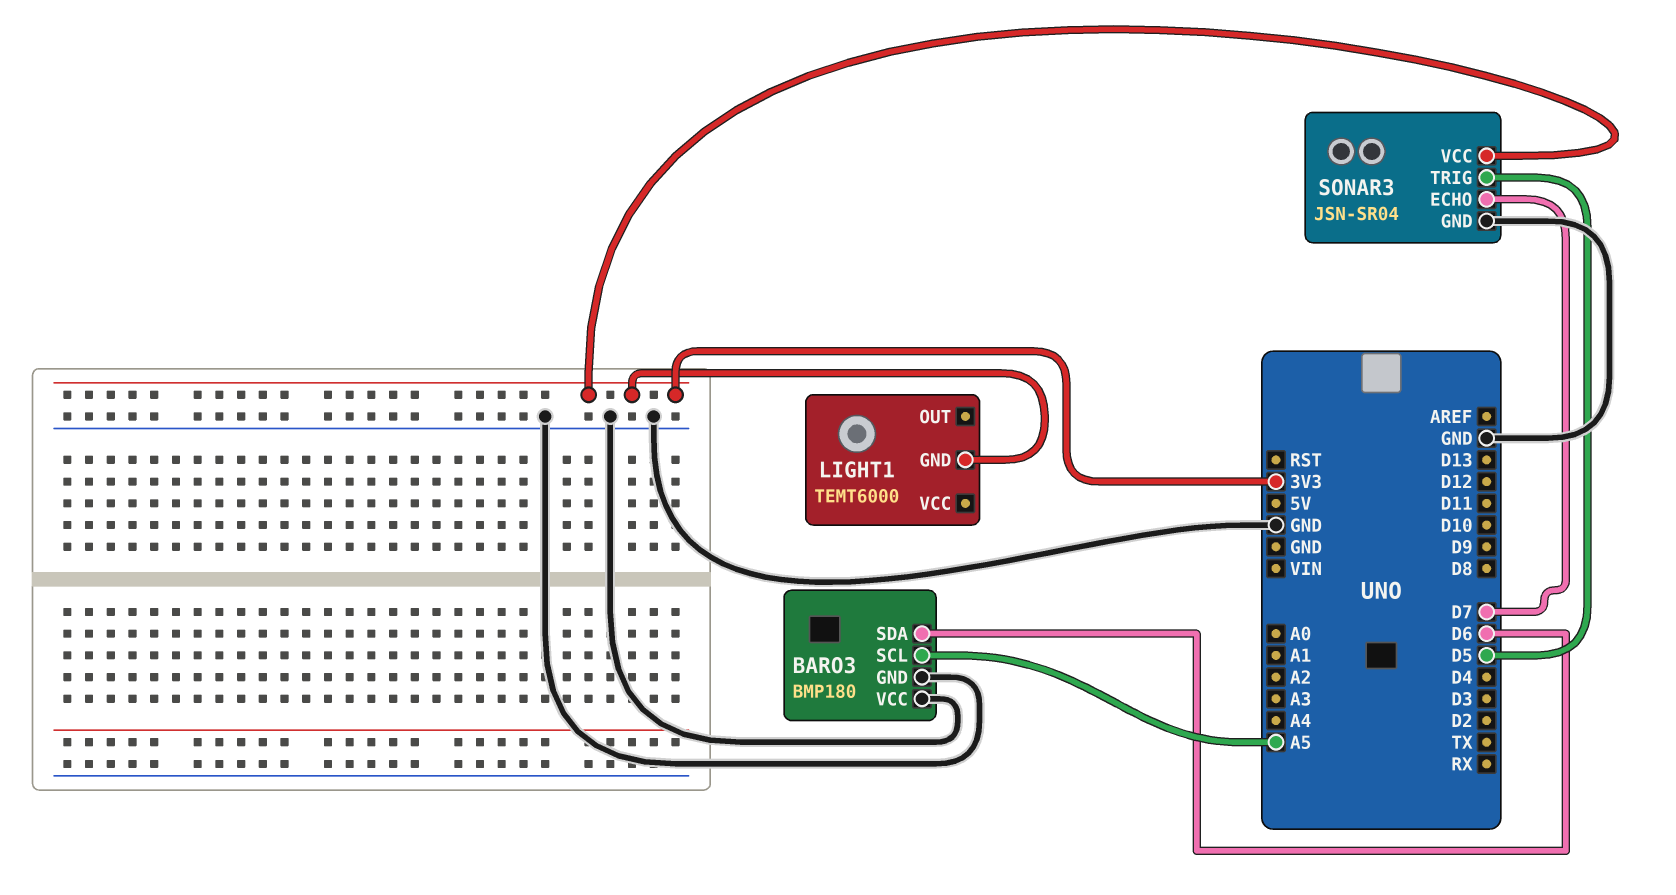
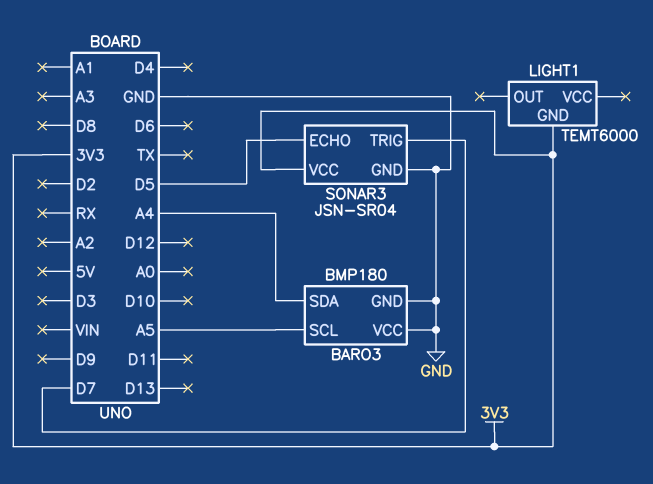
BARO3 pin SDA: D6 -> A4
SONAR3 pin ECHO: D7 -> D5
SONAR3 pin TRIG: D5 -> D7

